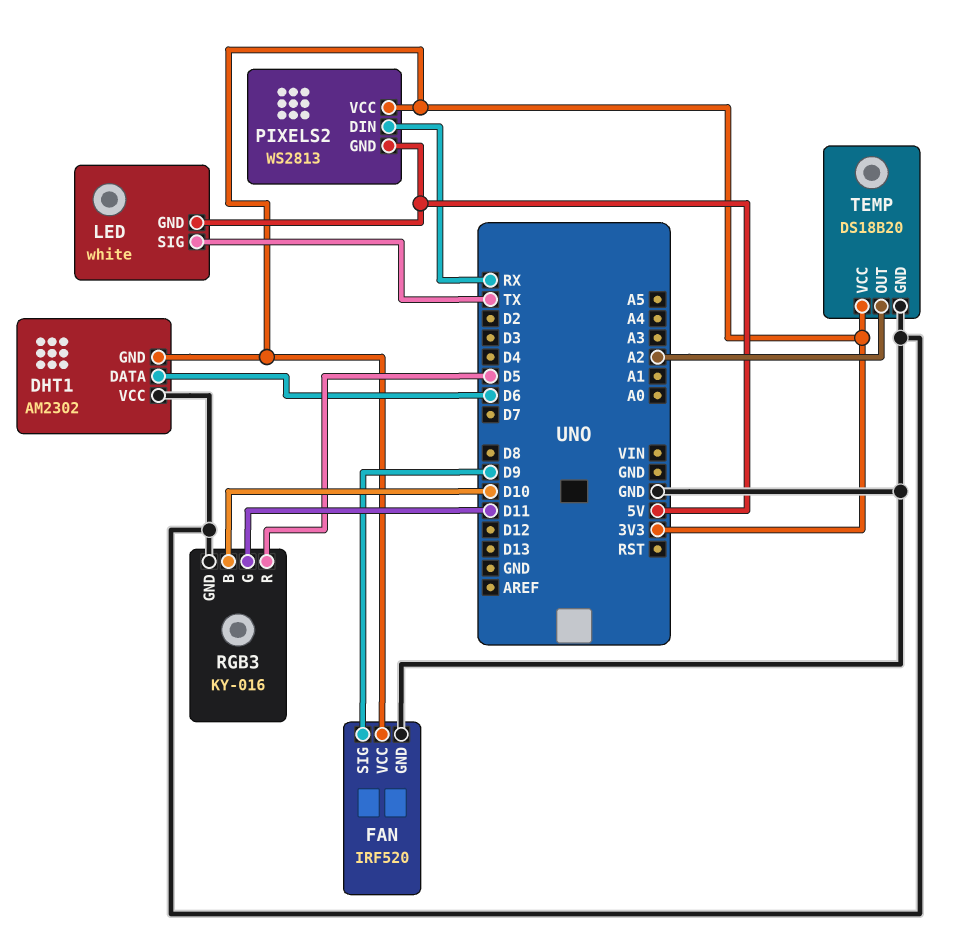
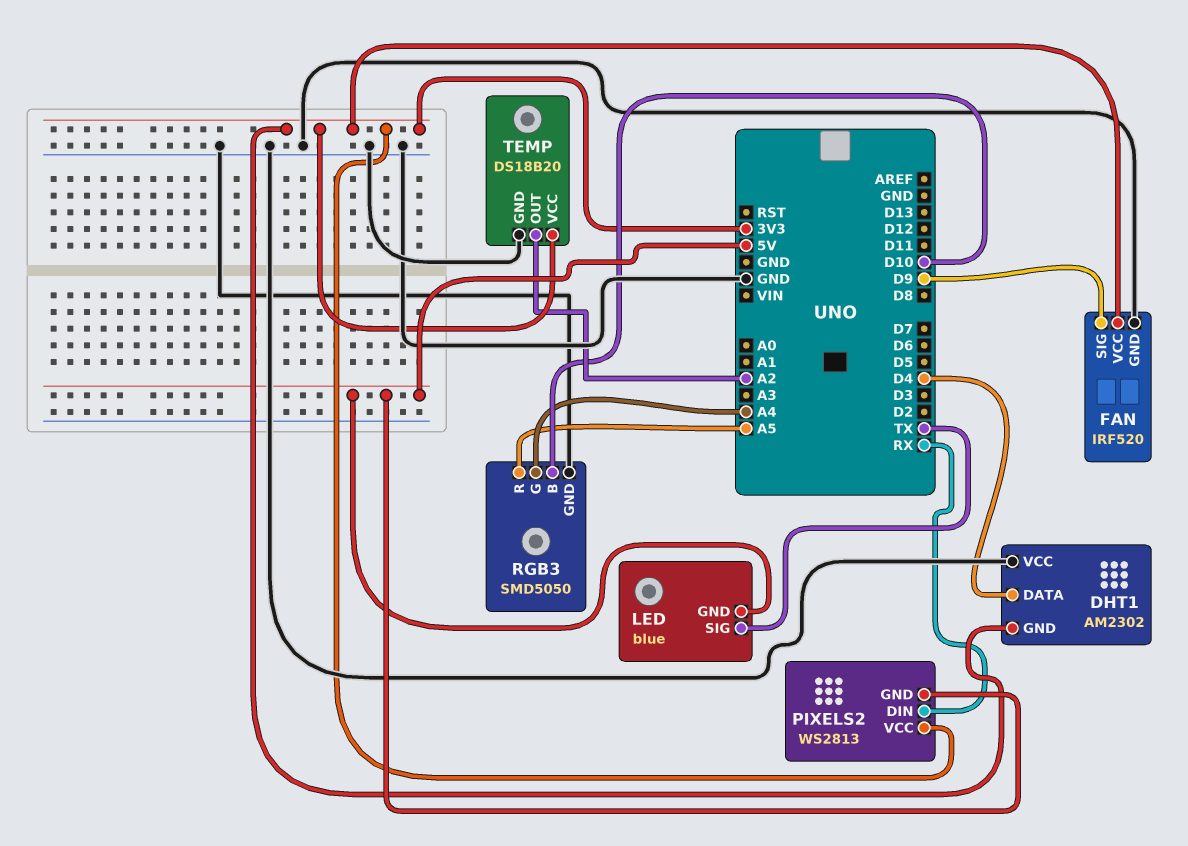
DHT1 pin DATA: D6 -> D4
LED: white -> blue
RGB3: KY-016 -> SMD5050
RGB3 pin G: D11 -> A4
RGB3 pin R: D5 -> A5

